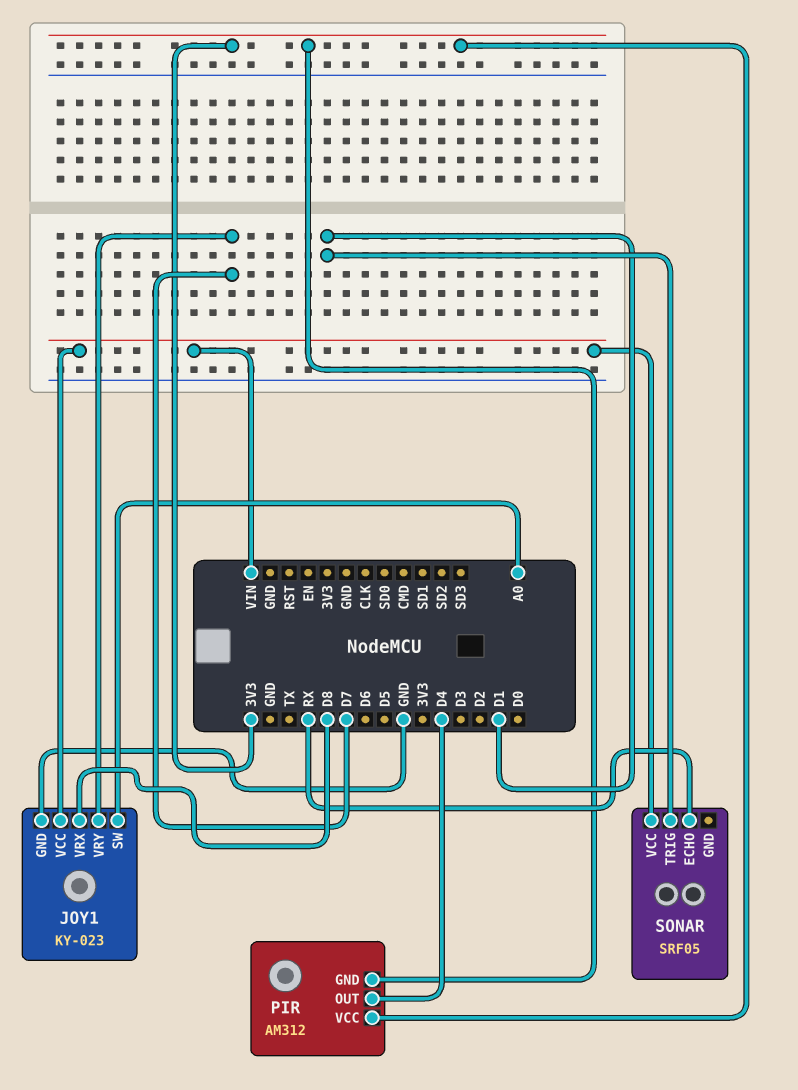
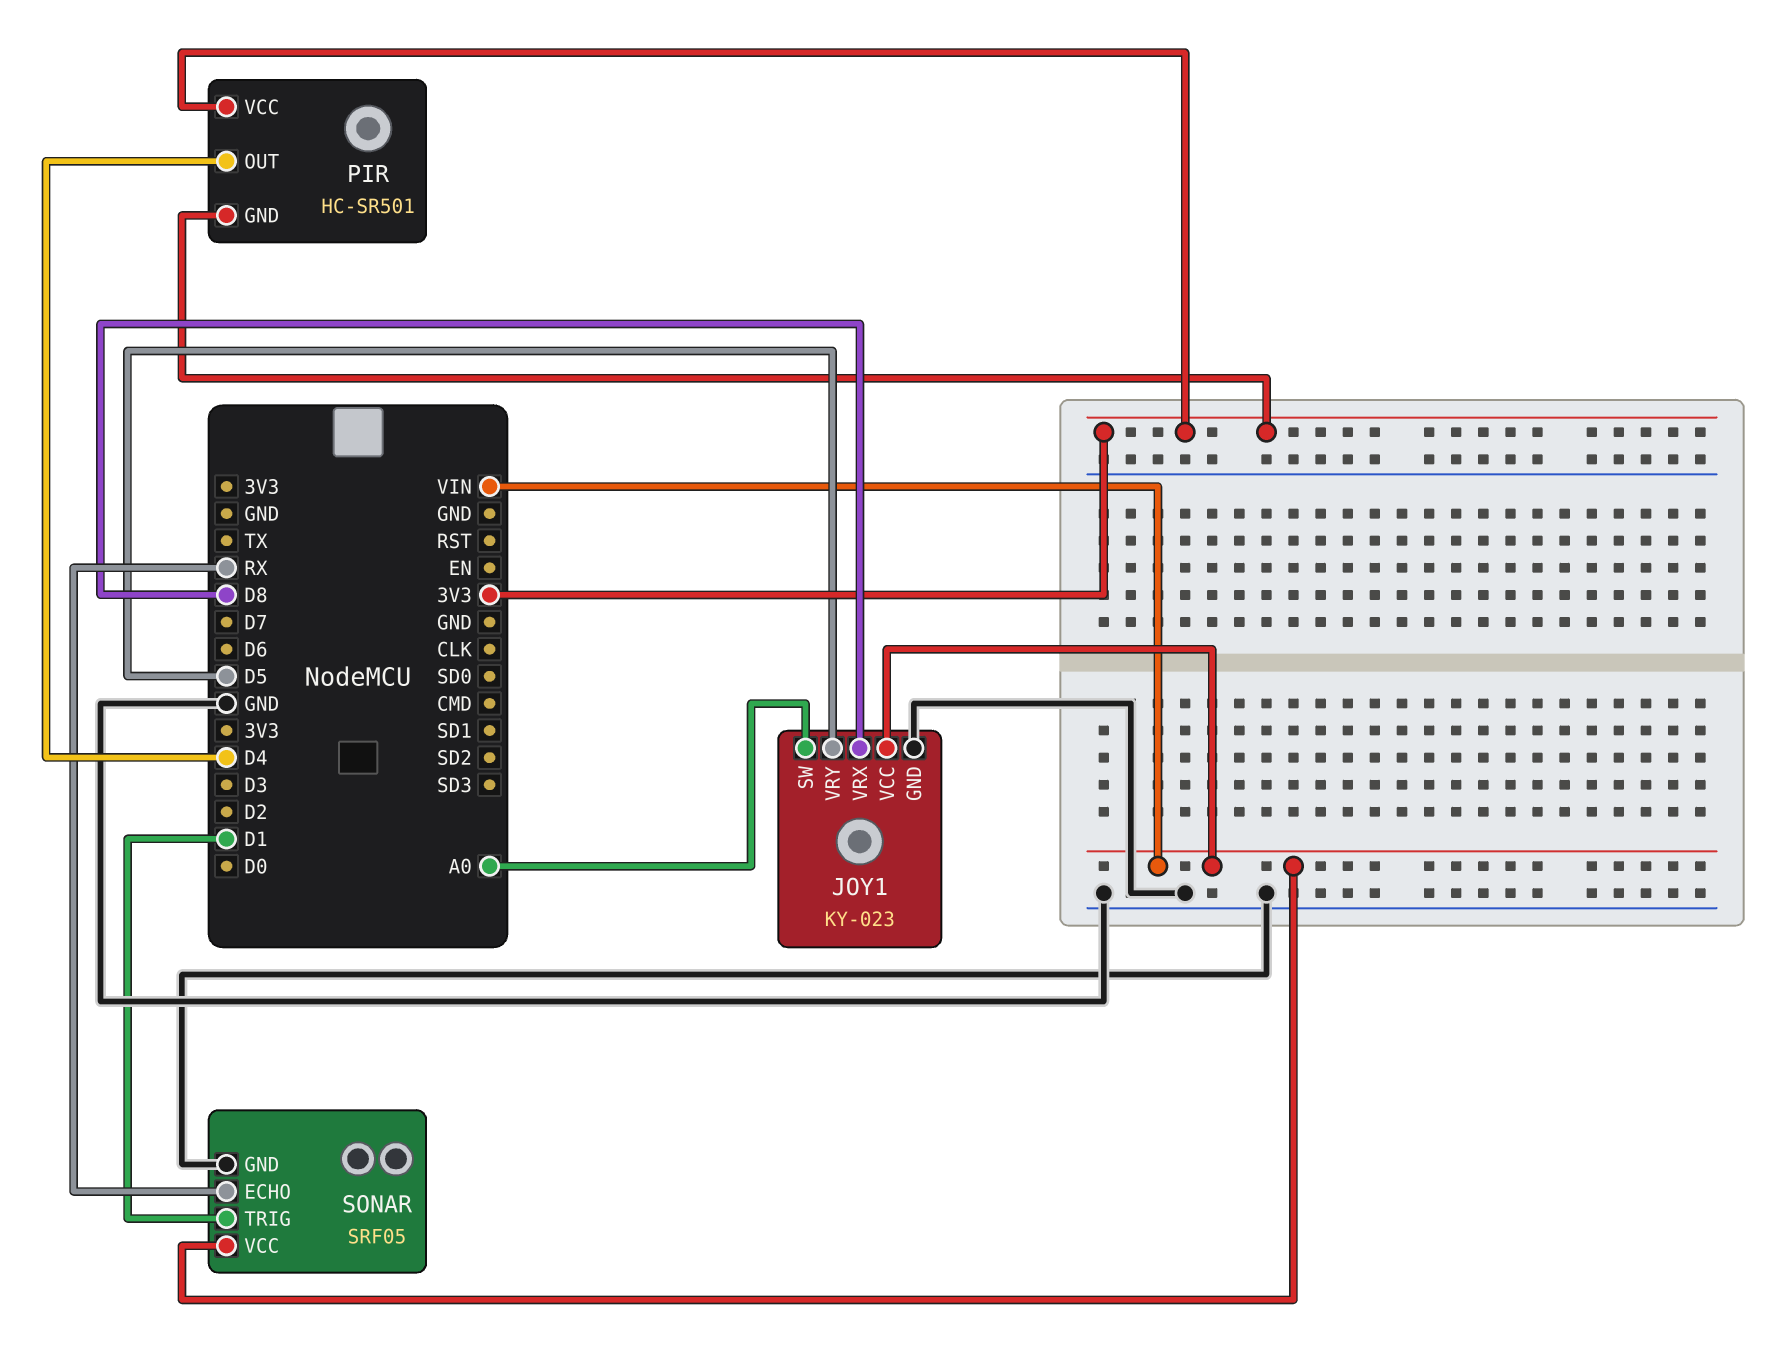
JOY1 pin VRY: D7 -> D5
PIR: AM312 -> HC-SR501
SONAR pin GND: none -> GND

